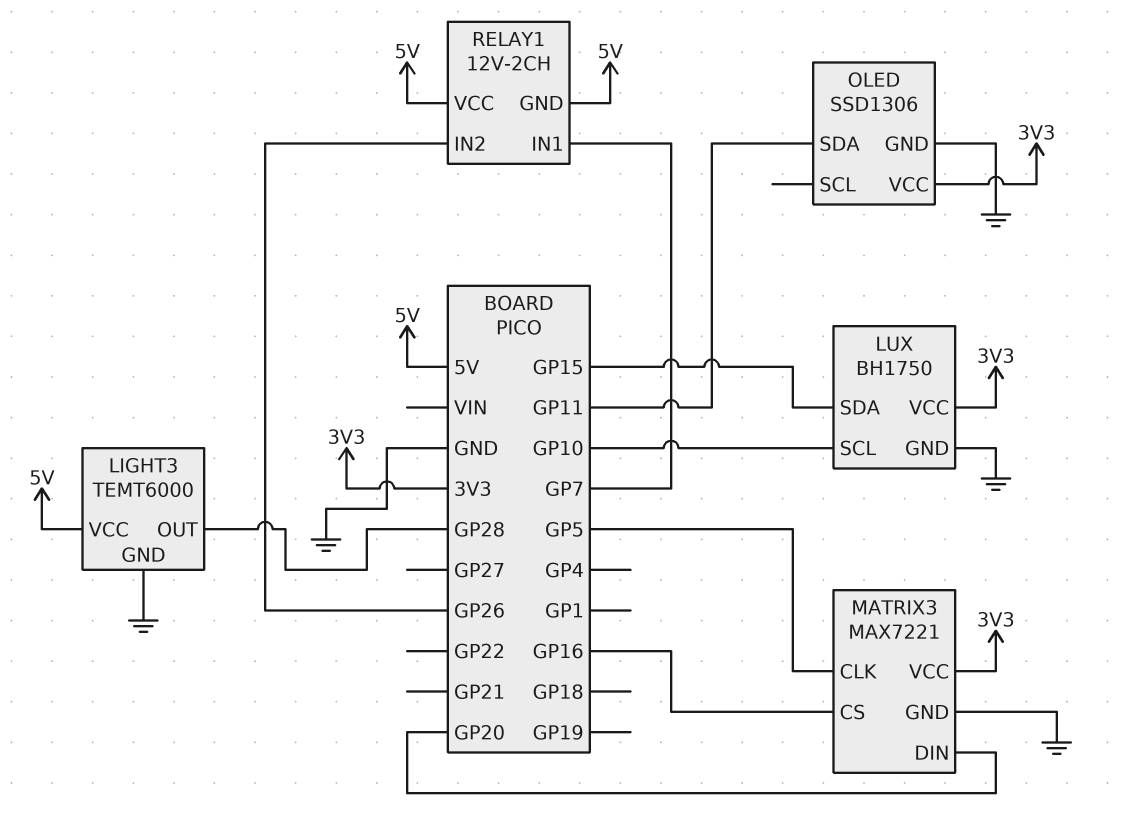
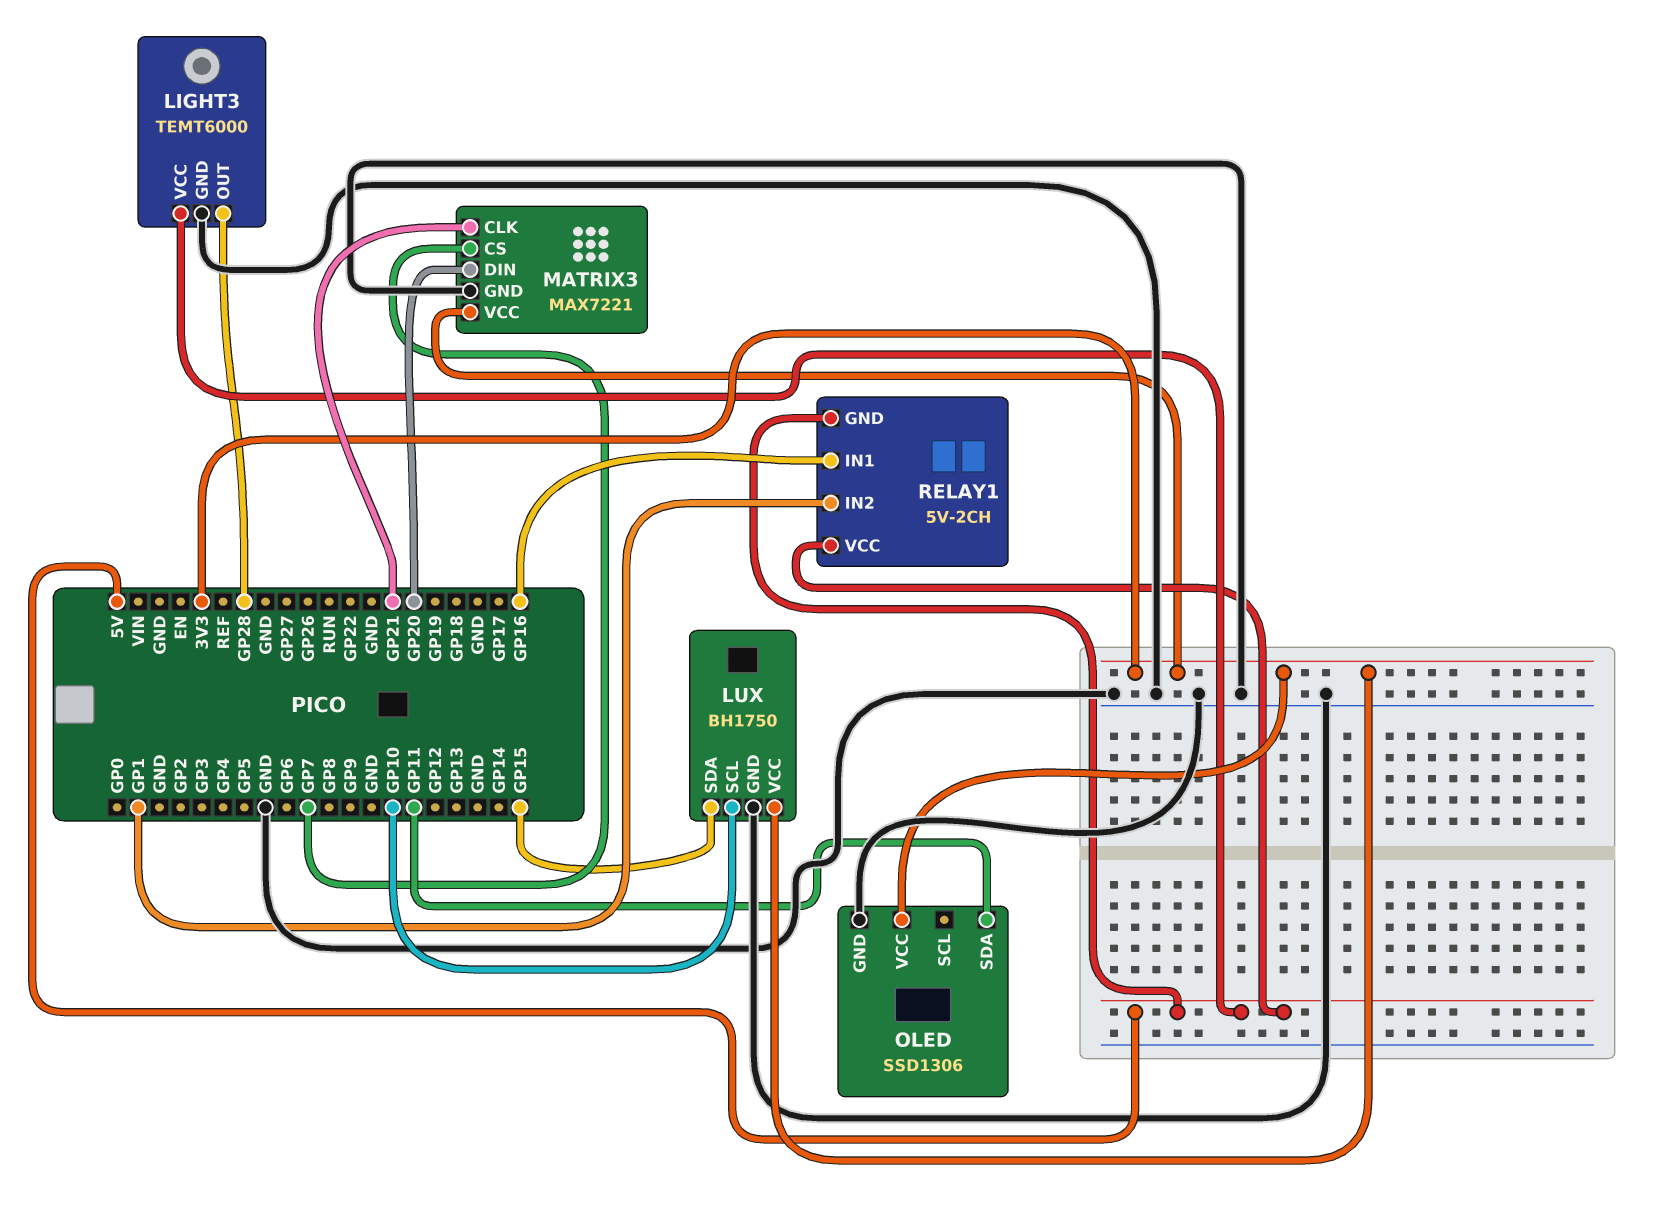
MATRIX3 pin CLK: GP5 -> GP21
MATRIX3 pin CS: GP16 -> GP7
RELAY1: 12V-2CH -> 5V-2CH
RELAY1 pin IN1: GP7 -> GP16
RELAY1 pin IN2: GP26 -> GP1

